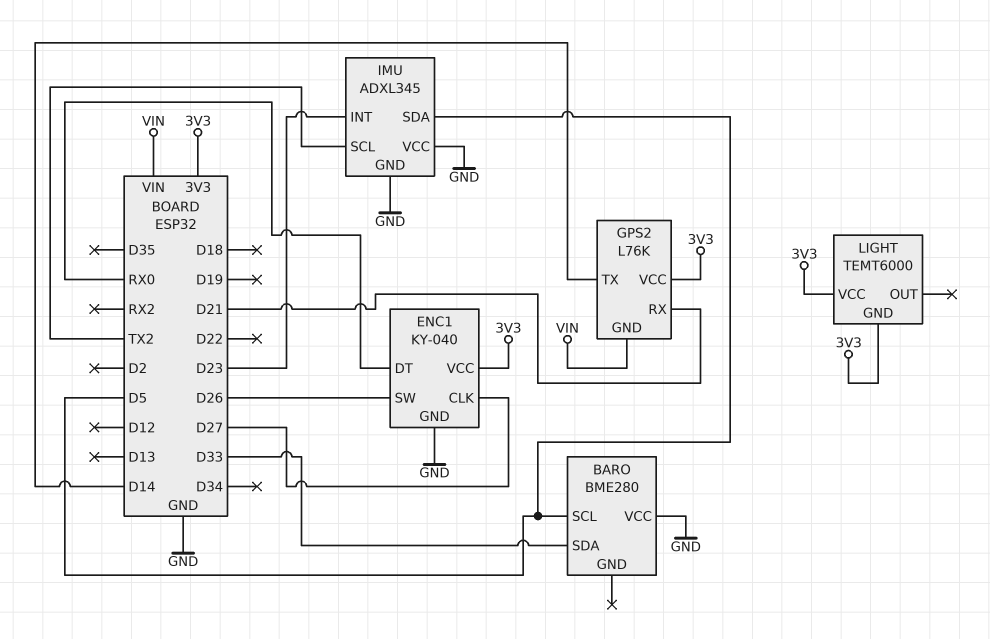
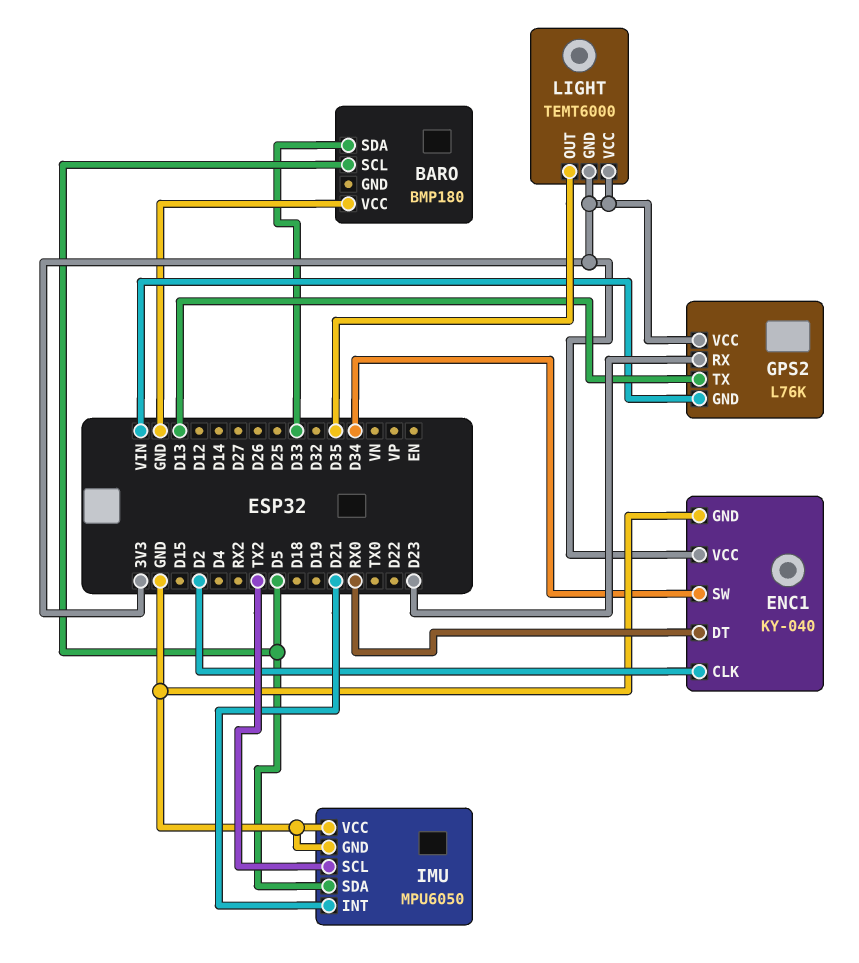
BARO: BME280 -> BMP180
ENC1 pin CLK: D27 -> D2
ENC1 pin SW: D26 -> D34
GPS2 pin RX: D21 -> D23
GPS2 pin TX: D14 -> D13
IMU: ADXL345 -> MPU6050
IMU pin INT: D23 -> D21
LIGHT pin OUT: none -> D35

